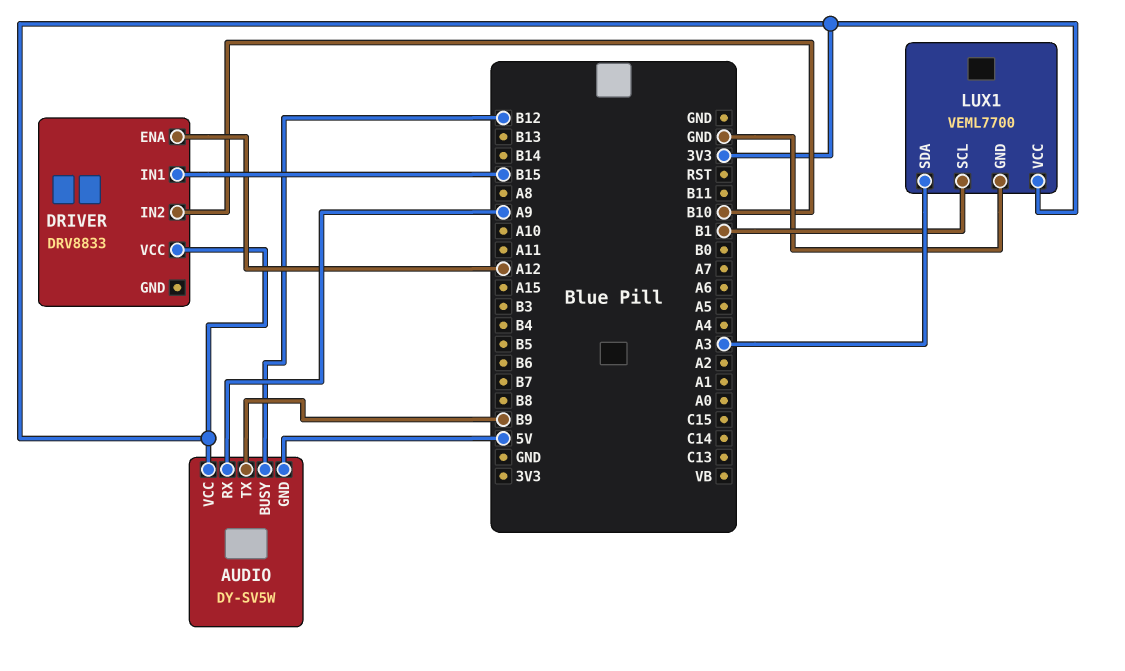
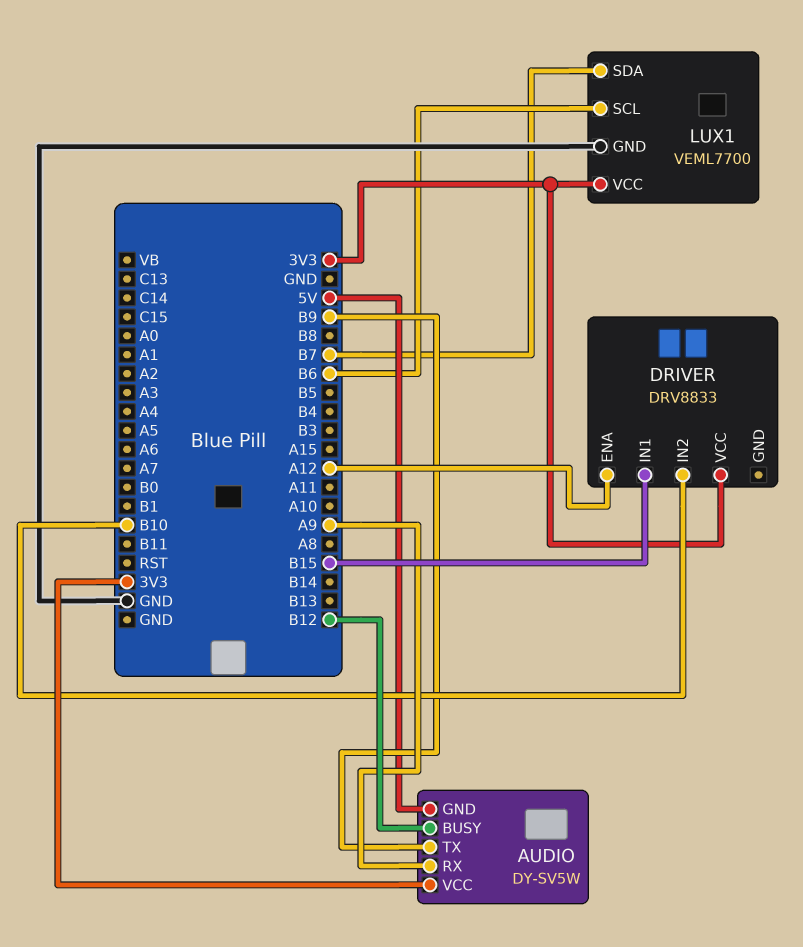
LUX1 pin SCL: B1 -> B6
LUX1 pin SDA: A3 -> B7

